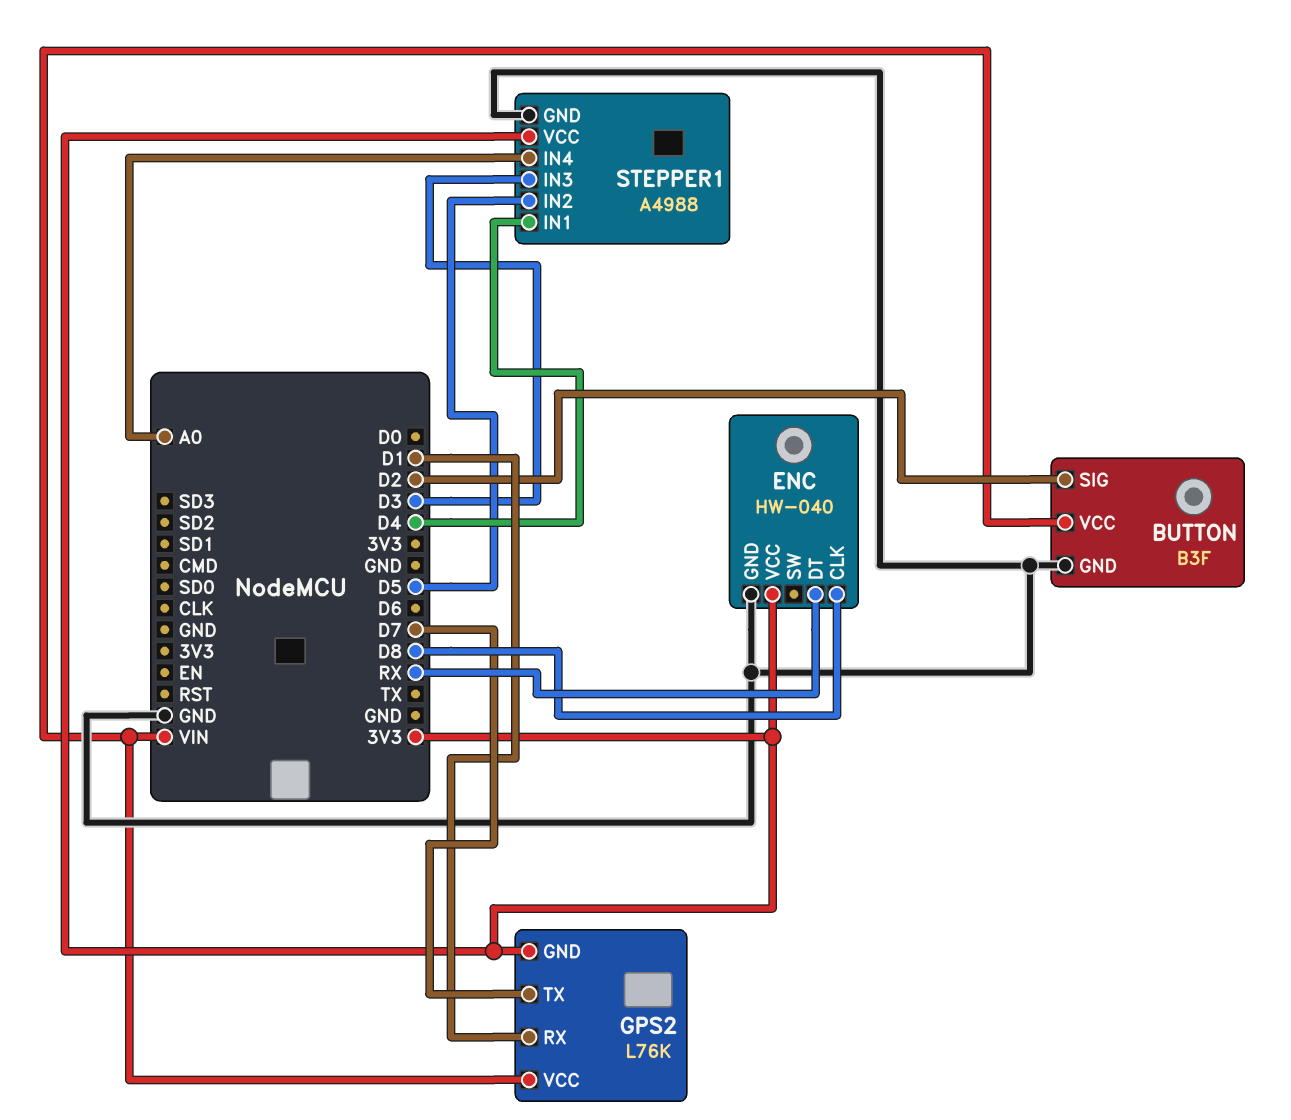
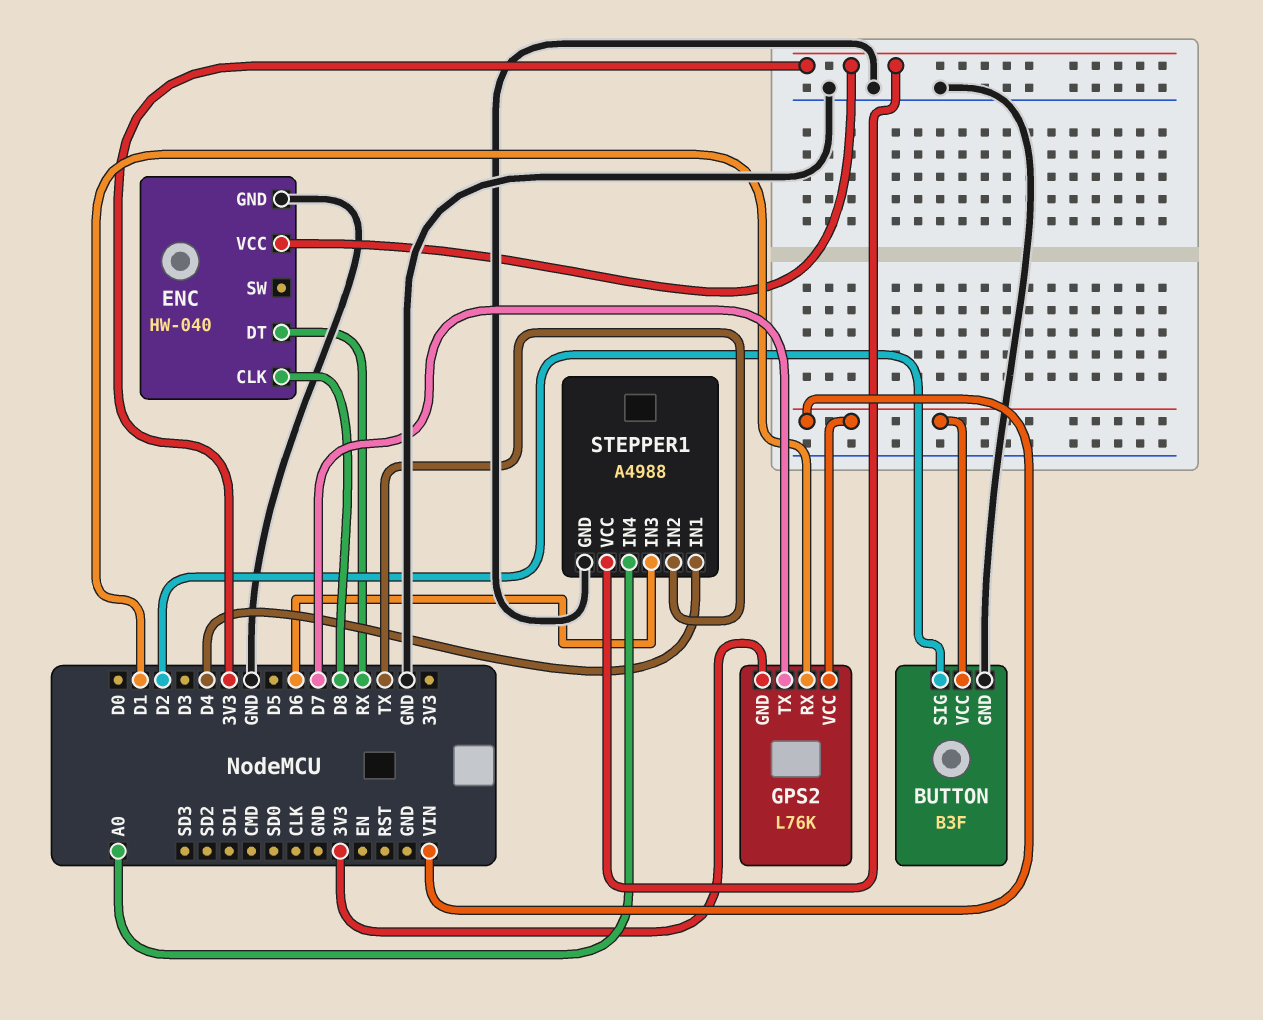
STEPPER1 pin IN2: D5 -> TX
STEPPER1 pin IN3: D3 -> D6

